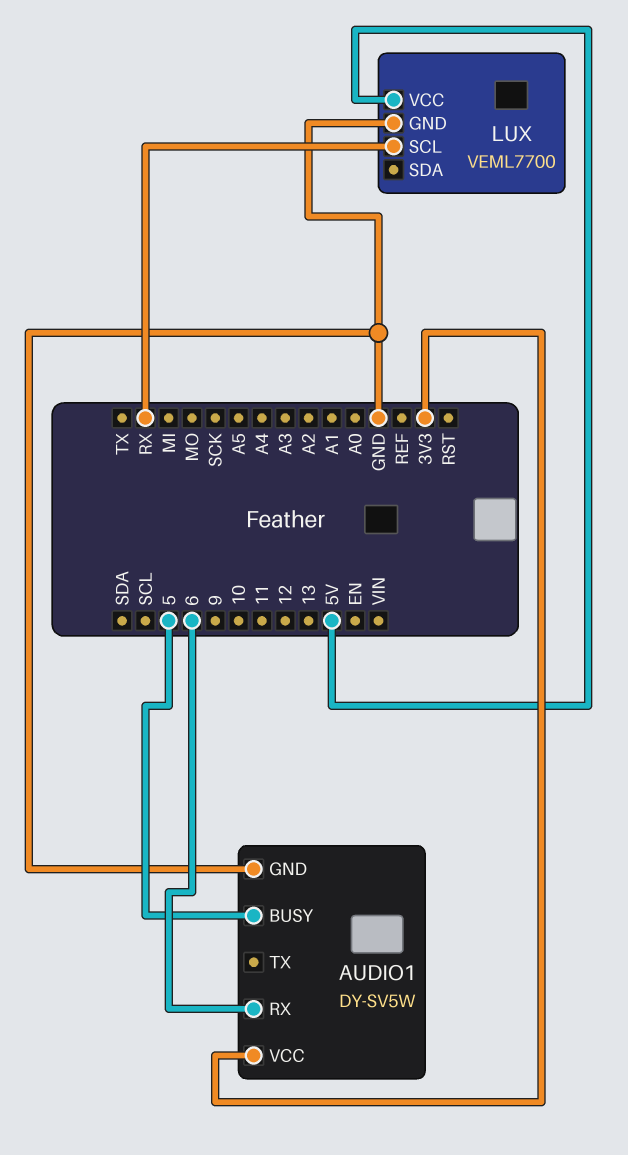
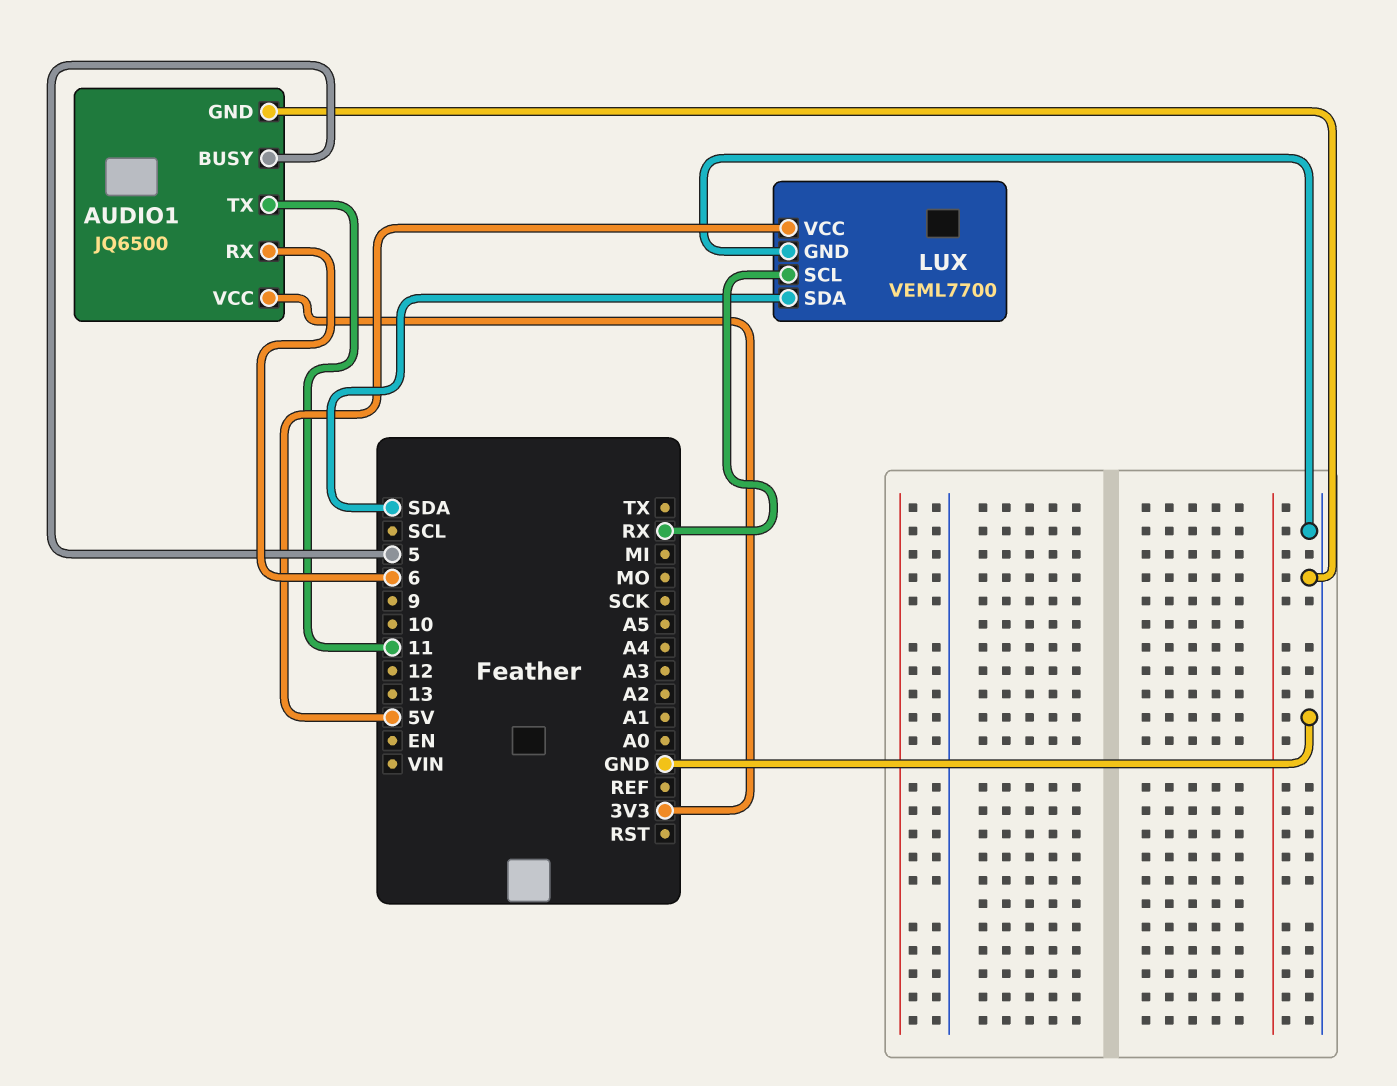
AUDIO1: DY-SV5W -> JQ6500
AUDIO1 pin TX: none -> 11
LUX pin SDA: none -> SDA

